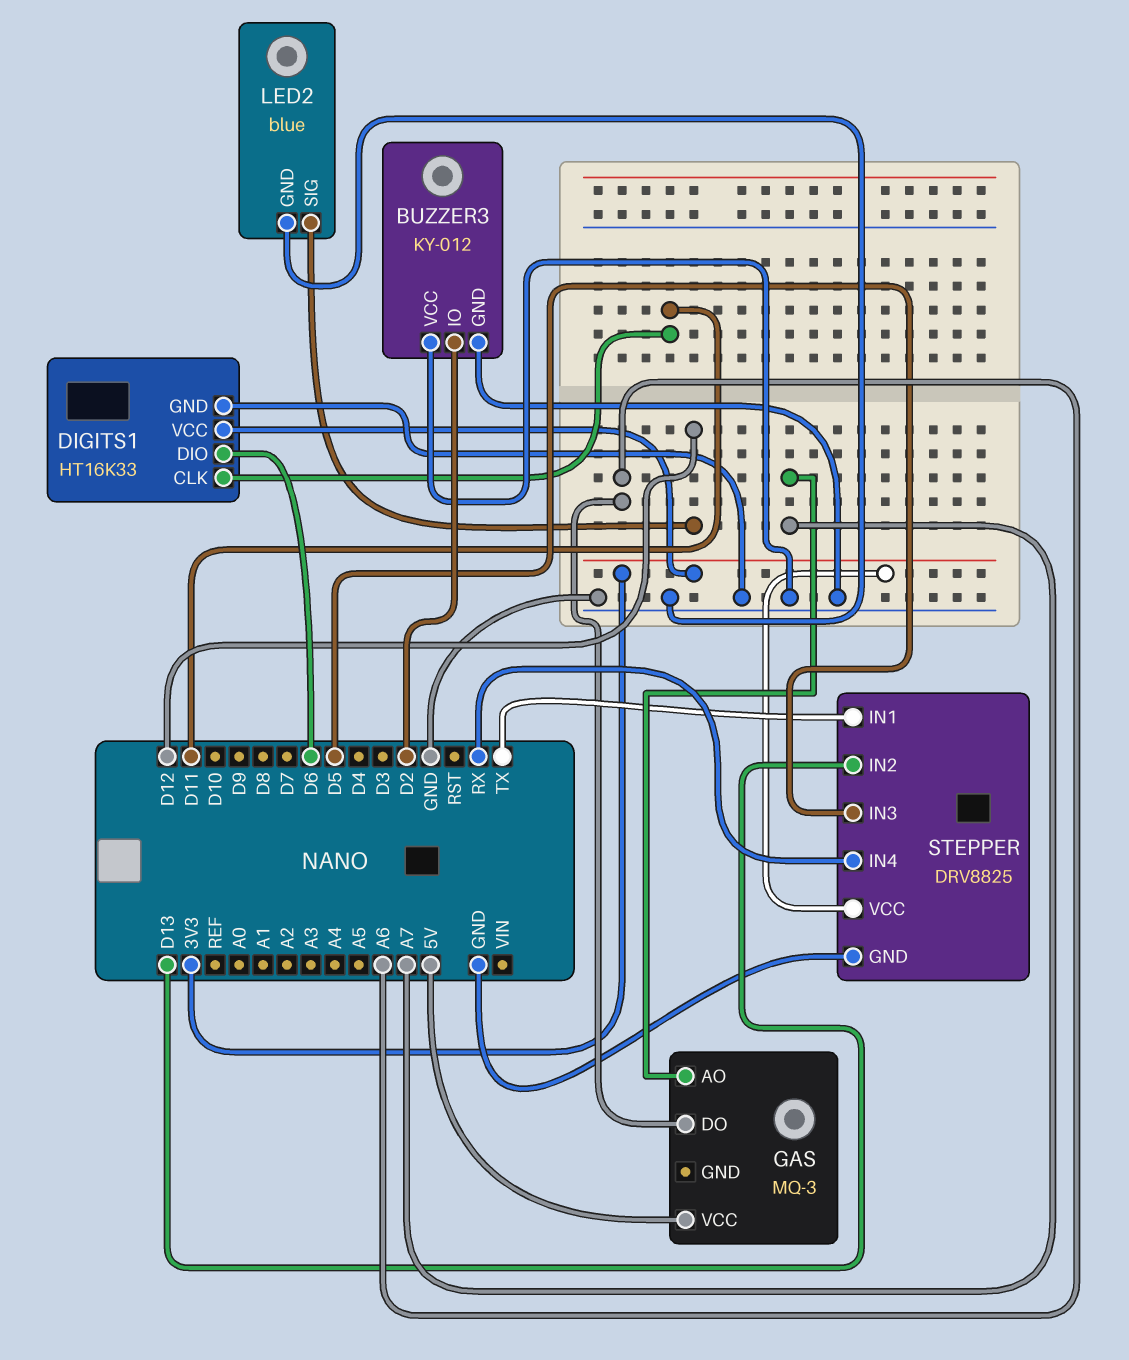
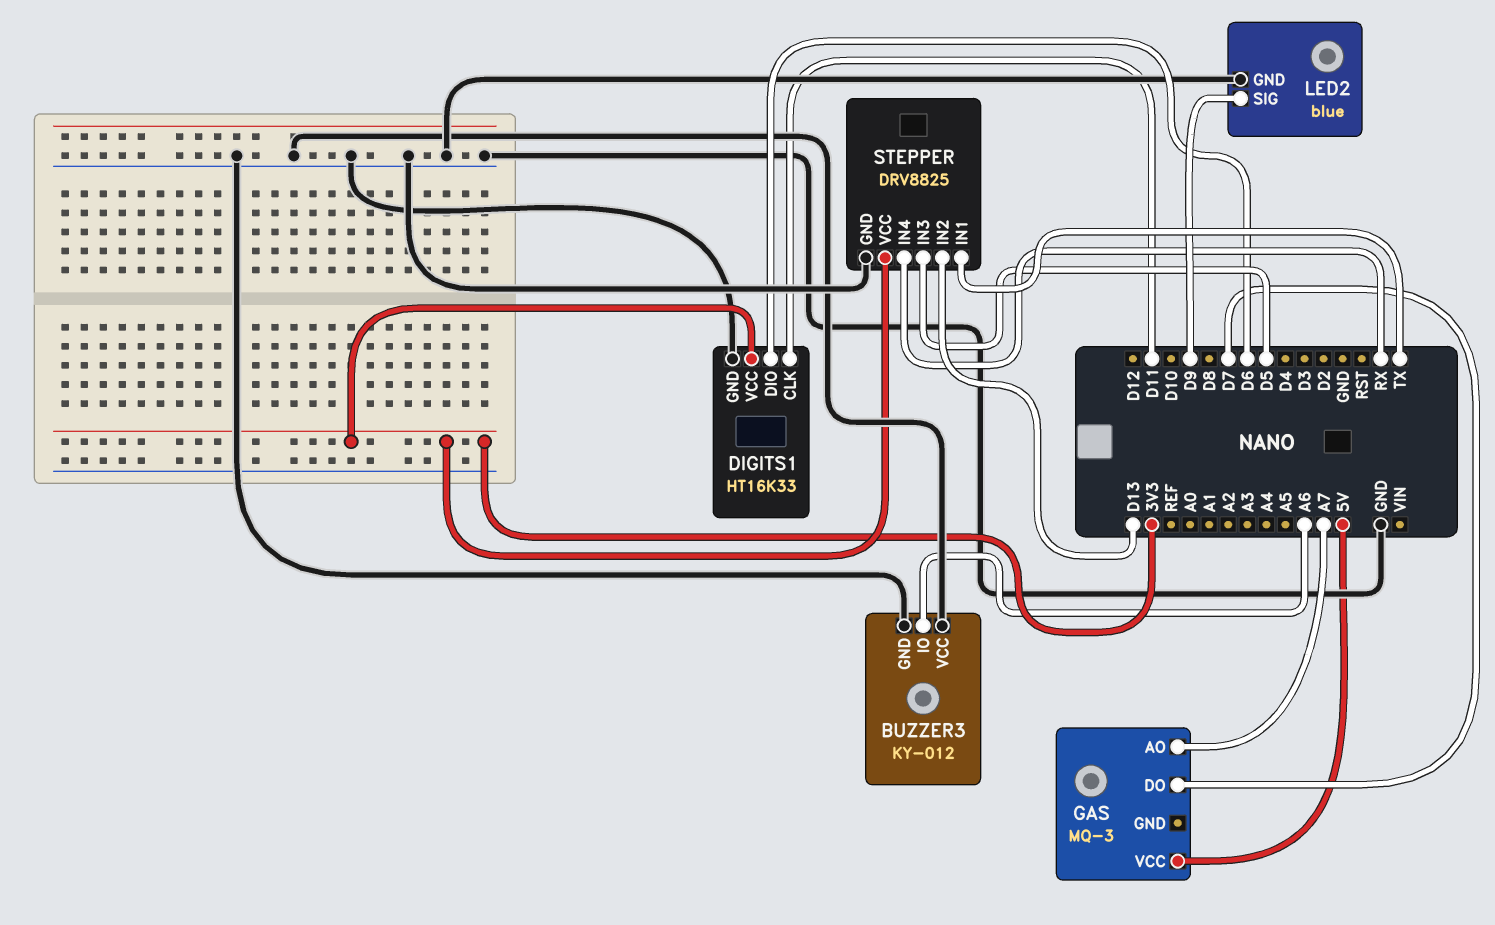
BUZZER3 pin IO: D2 -> A6
GAS pin DO: A6 -> D7
LED2 pin SIG: D12 -> D9

